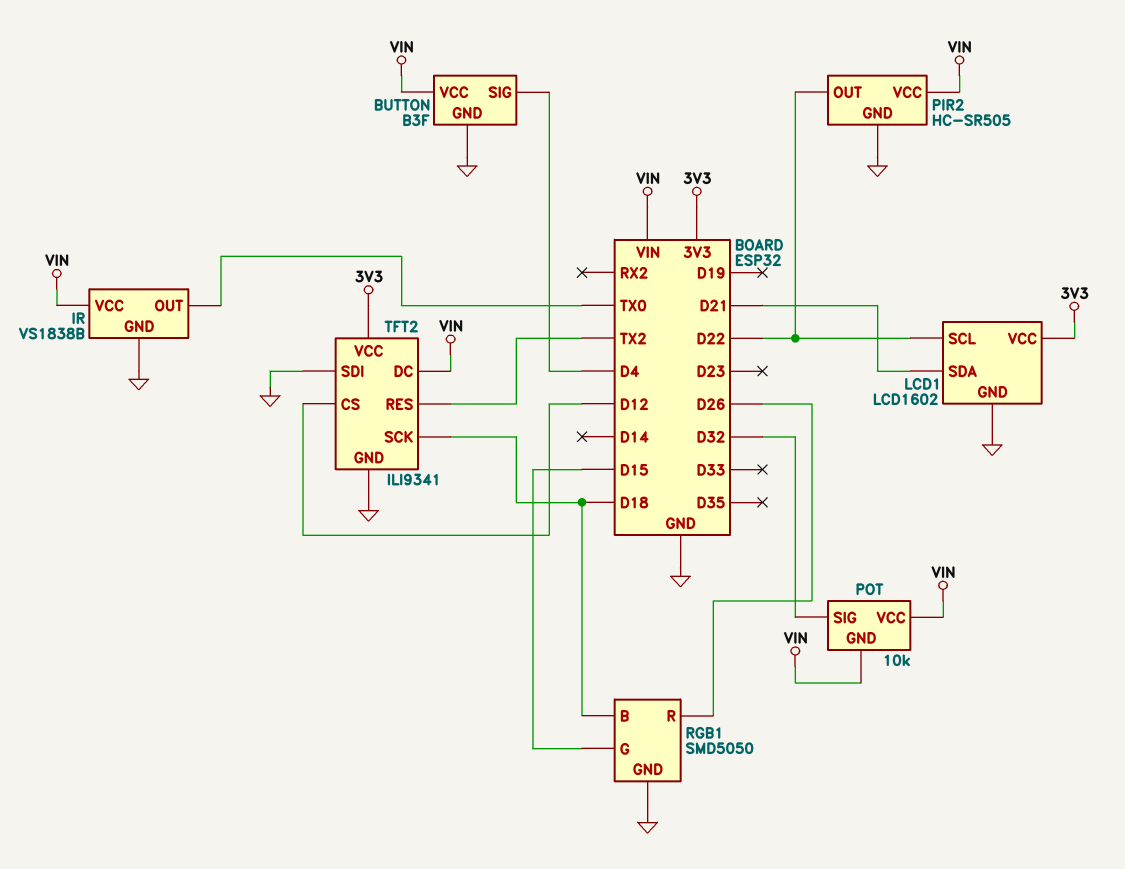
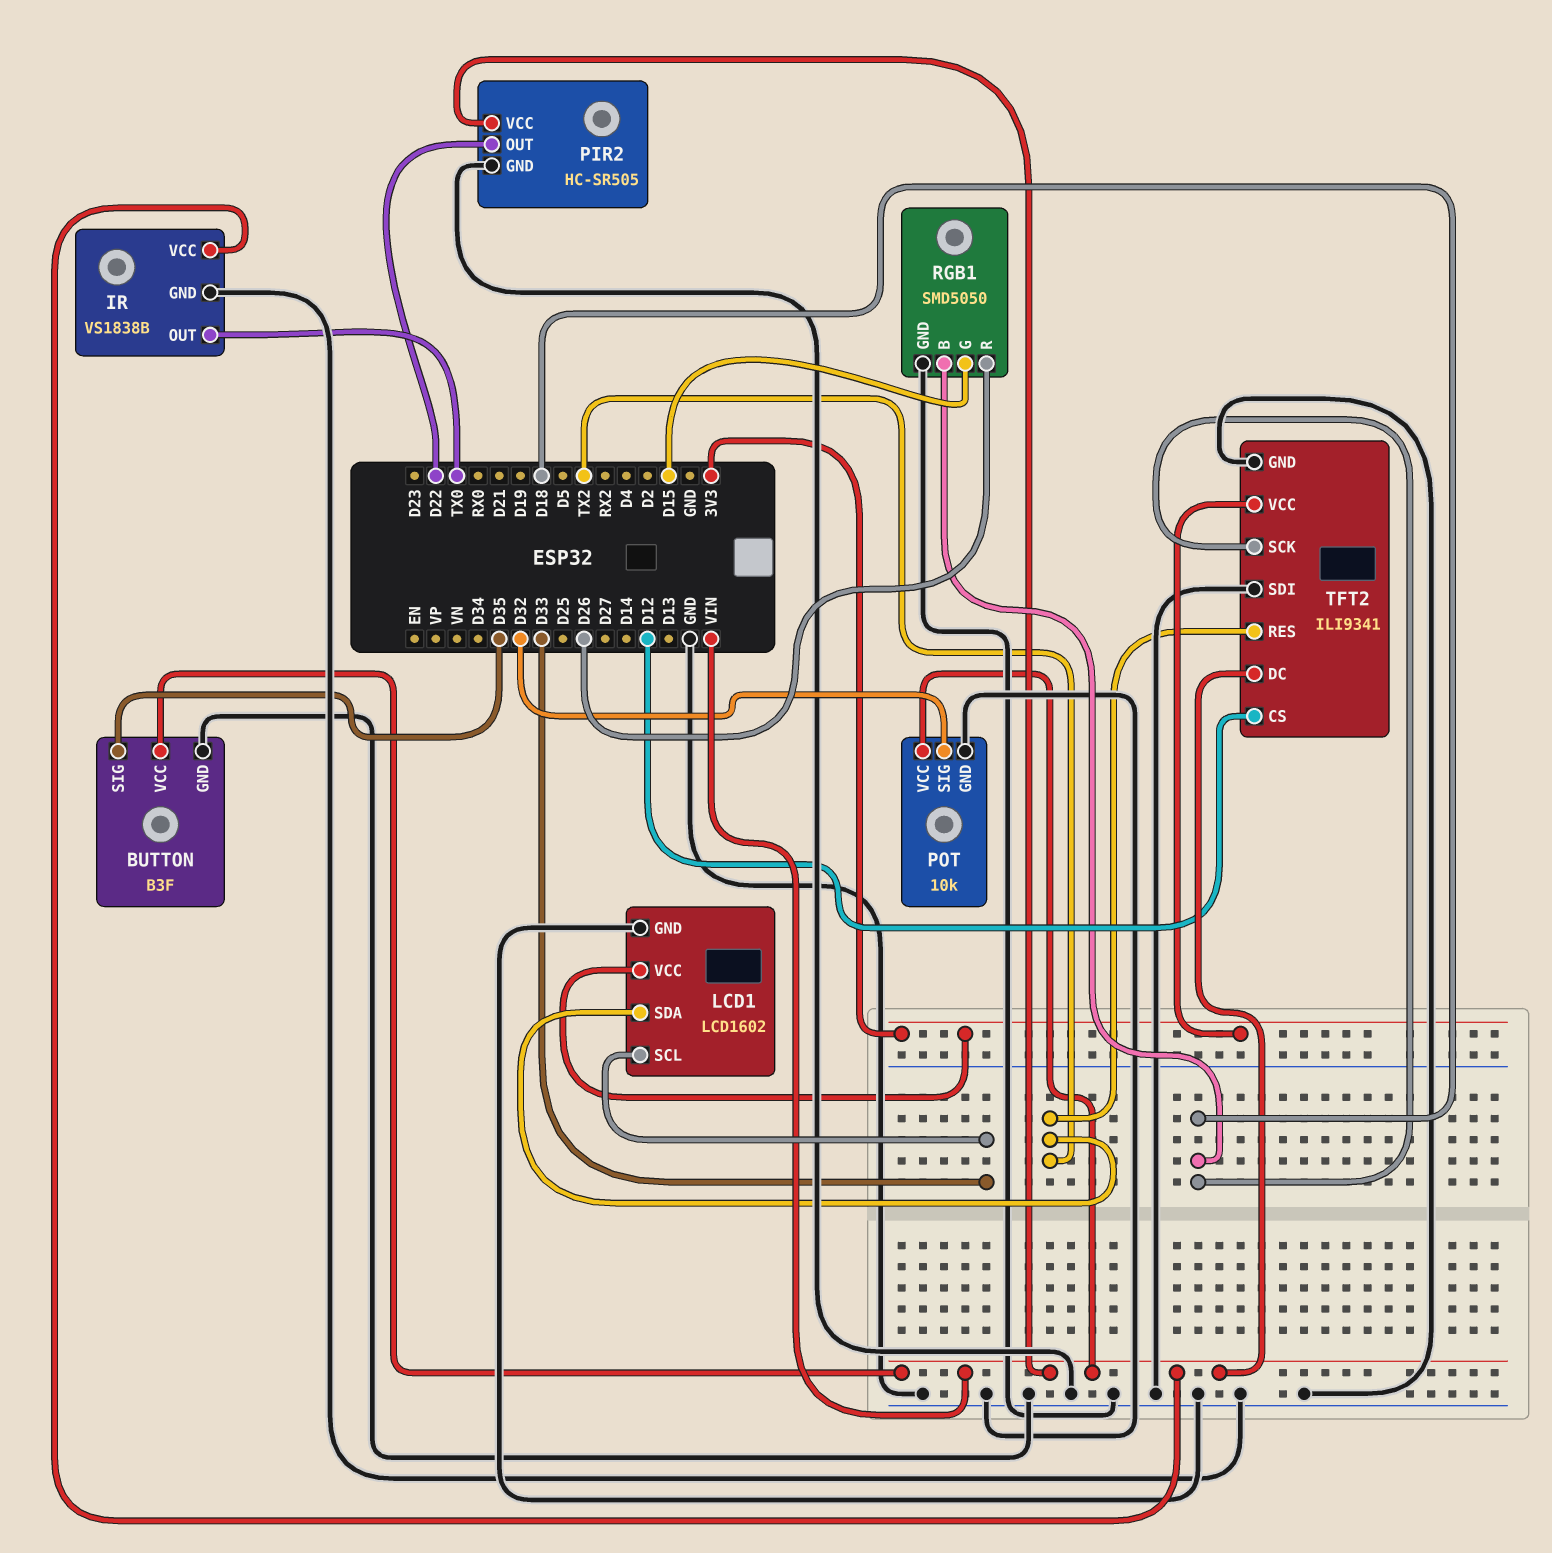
BUTTON pin SIG: D4 -> D35
LCD1 pin SCL: D22 -> D33
LCD1 pin SDA: D21 -> TX2
POT pin GND: VIN -> GND

